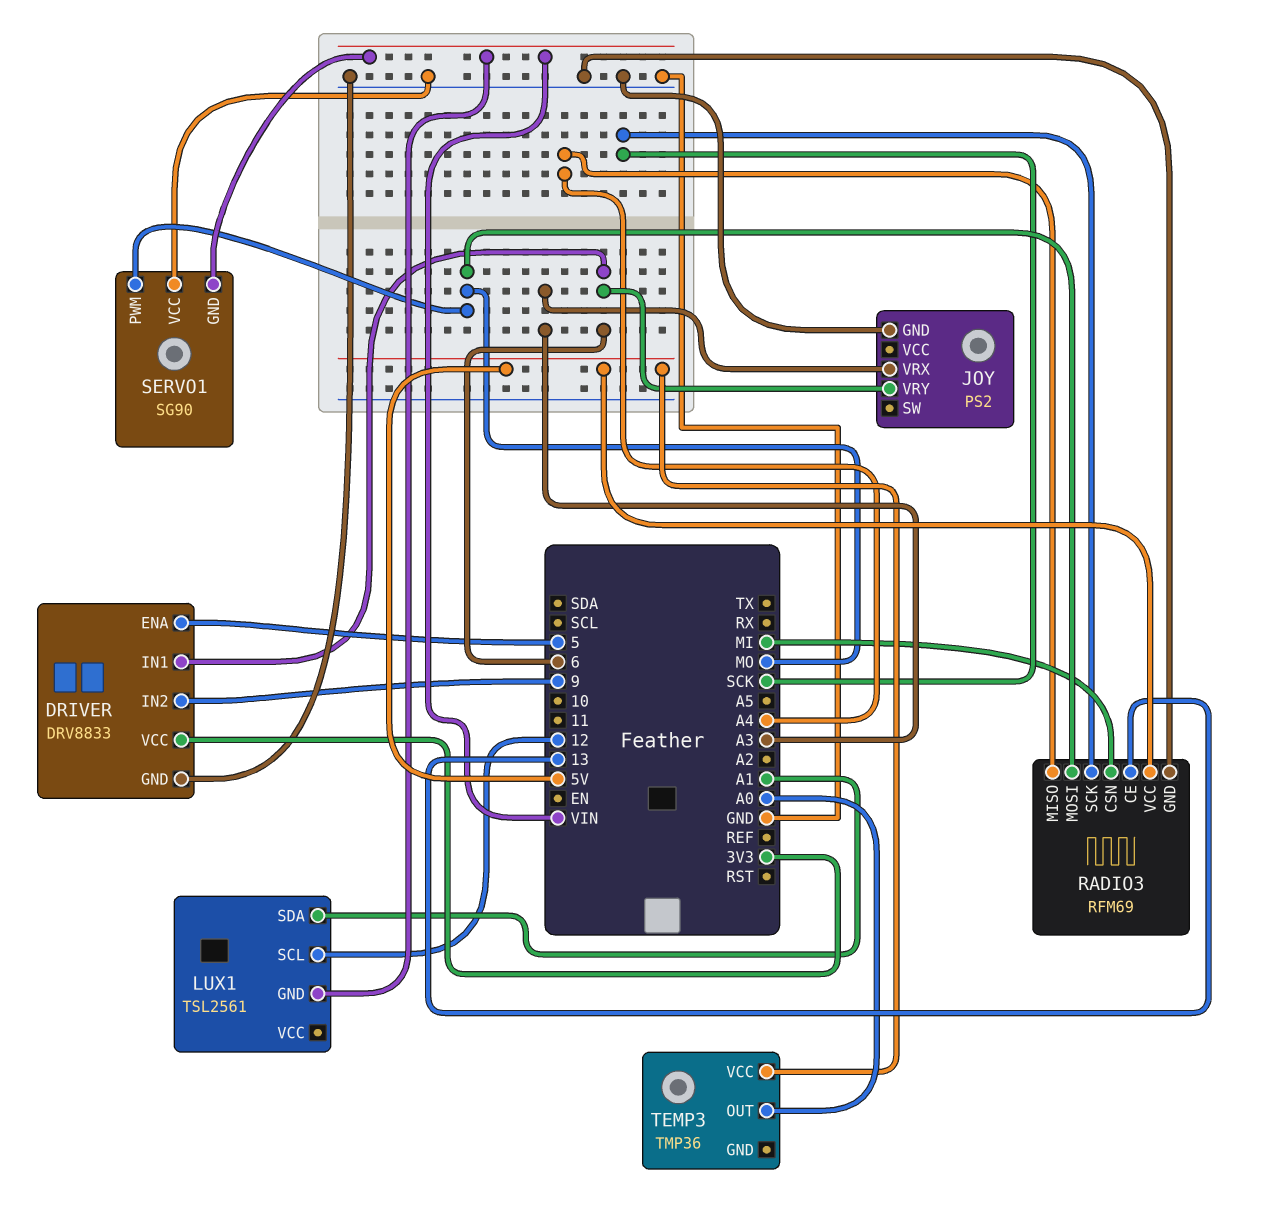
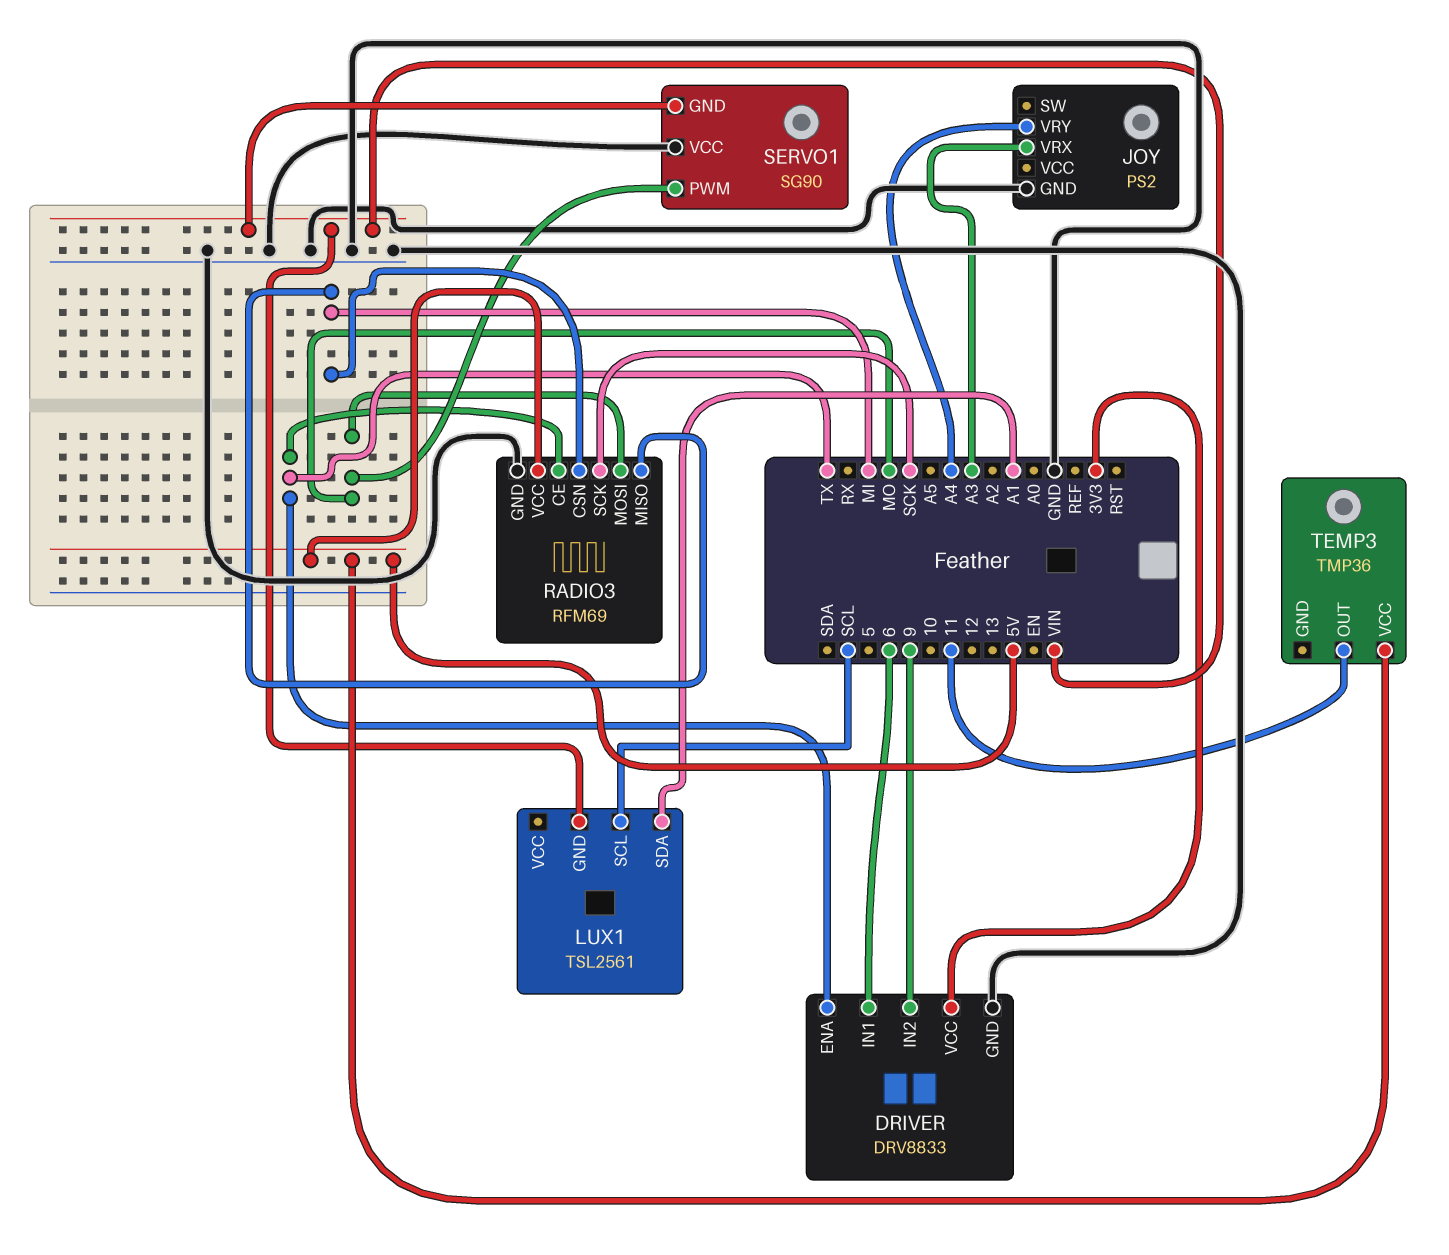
DRIVER pin ENA: 5 -> TX
JOY pin VRY: 6 -> A4
LUX1 pin SCL: 12 -> SCL
RADIO3 pin CE: 13 -> TX
RADIO3 pin MISO: A4 -> MI
TEMP3 pin OUT: A0 -> 11

